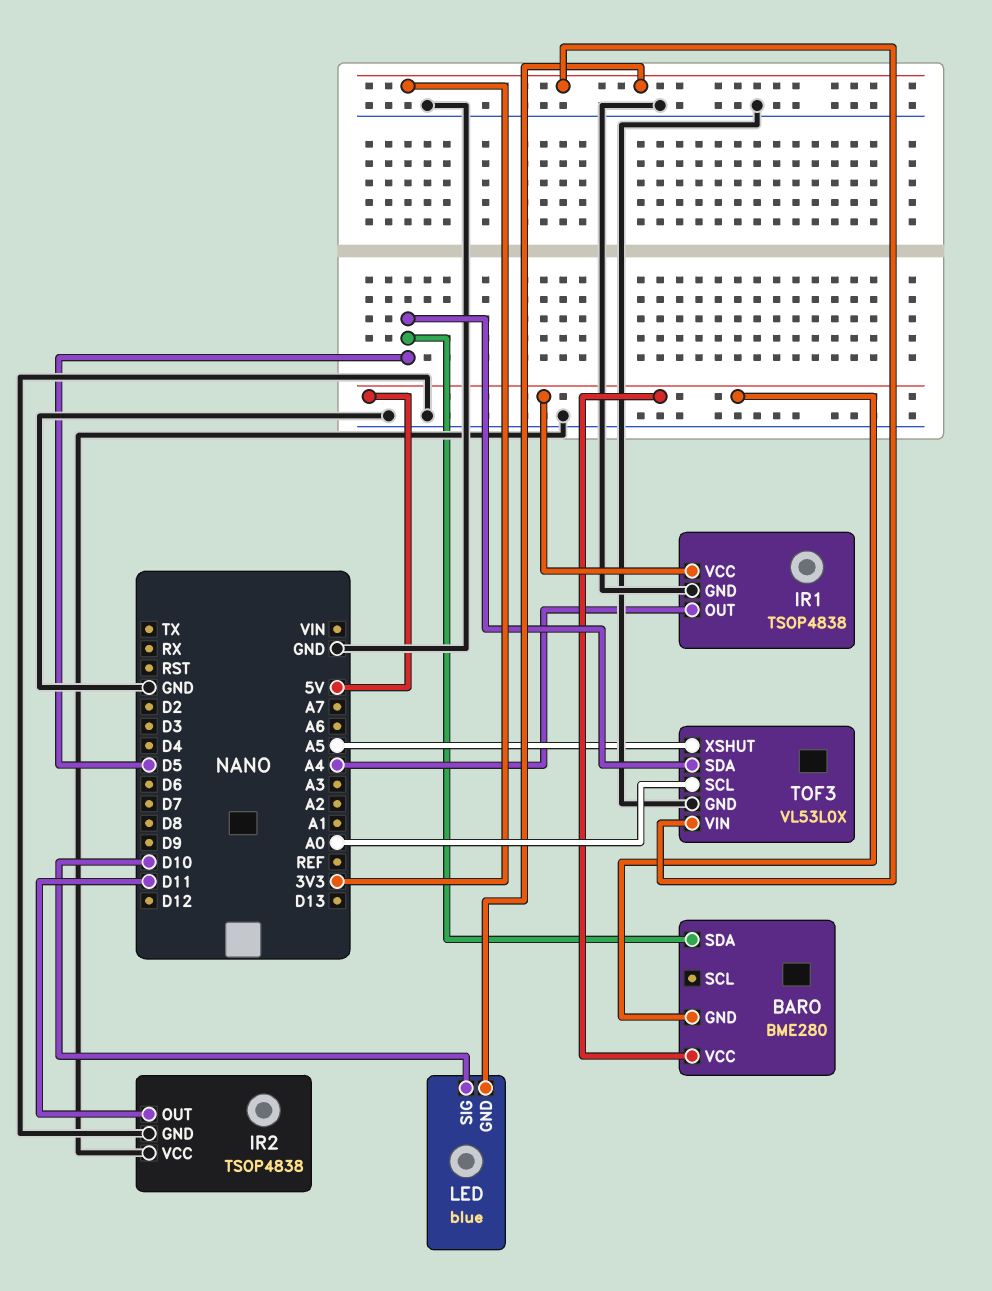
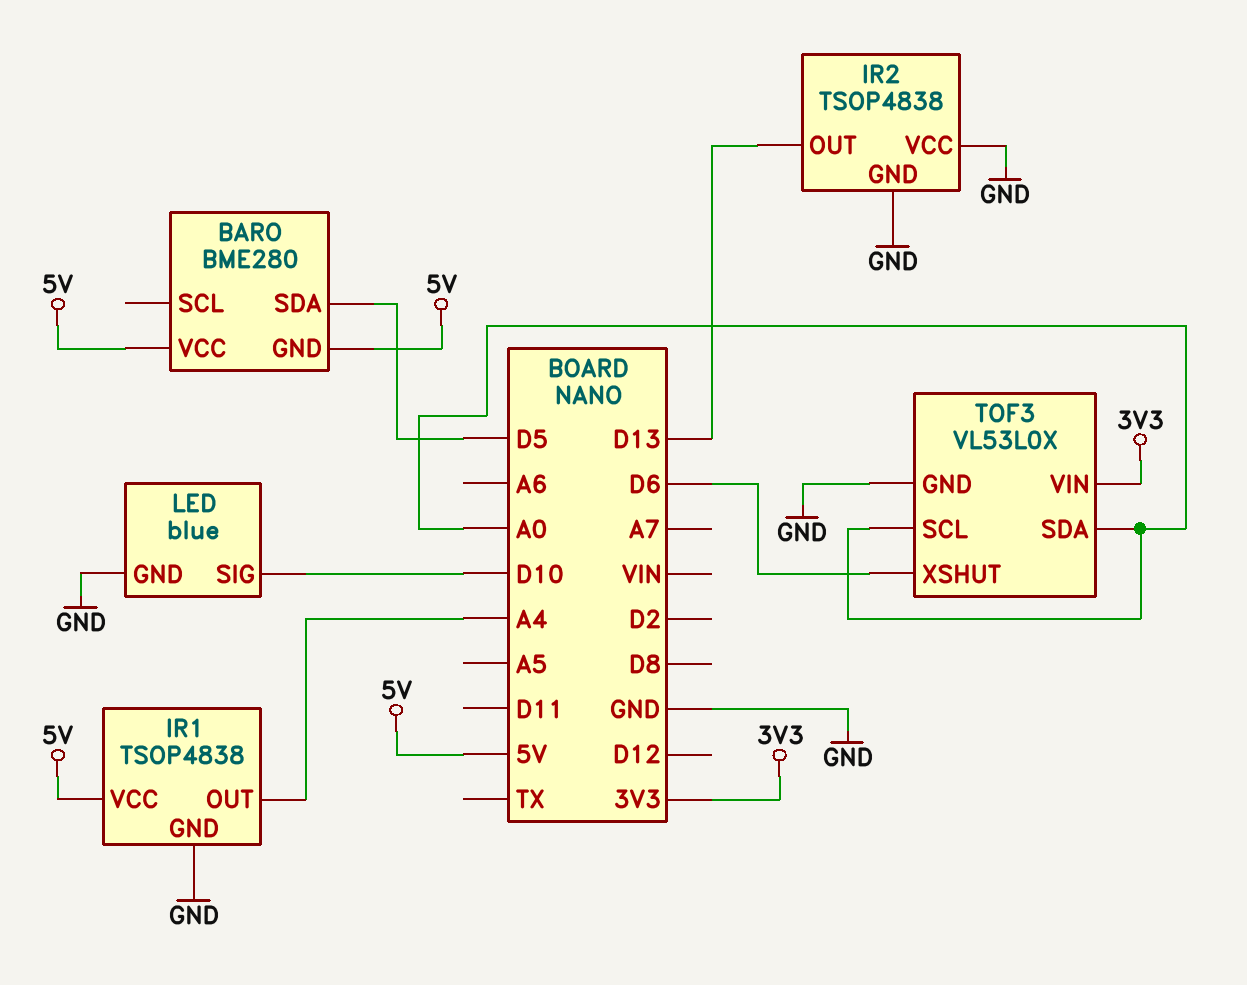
IR2 pin OUT: D11 -> D13
LED pin GND: 3V3 -> GND
TOF3 pin SDA: D5 -> A0
TOF3 pin XSHUT: A5 -> D6

